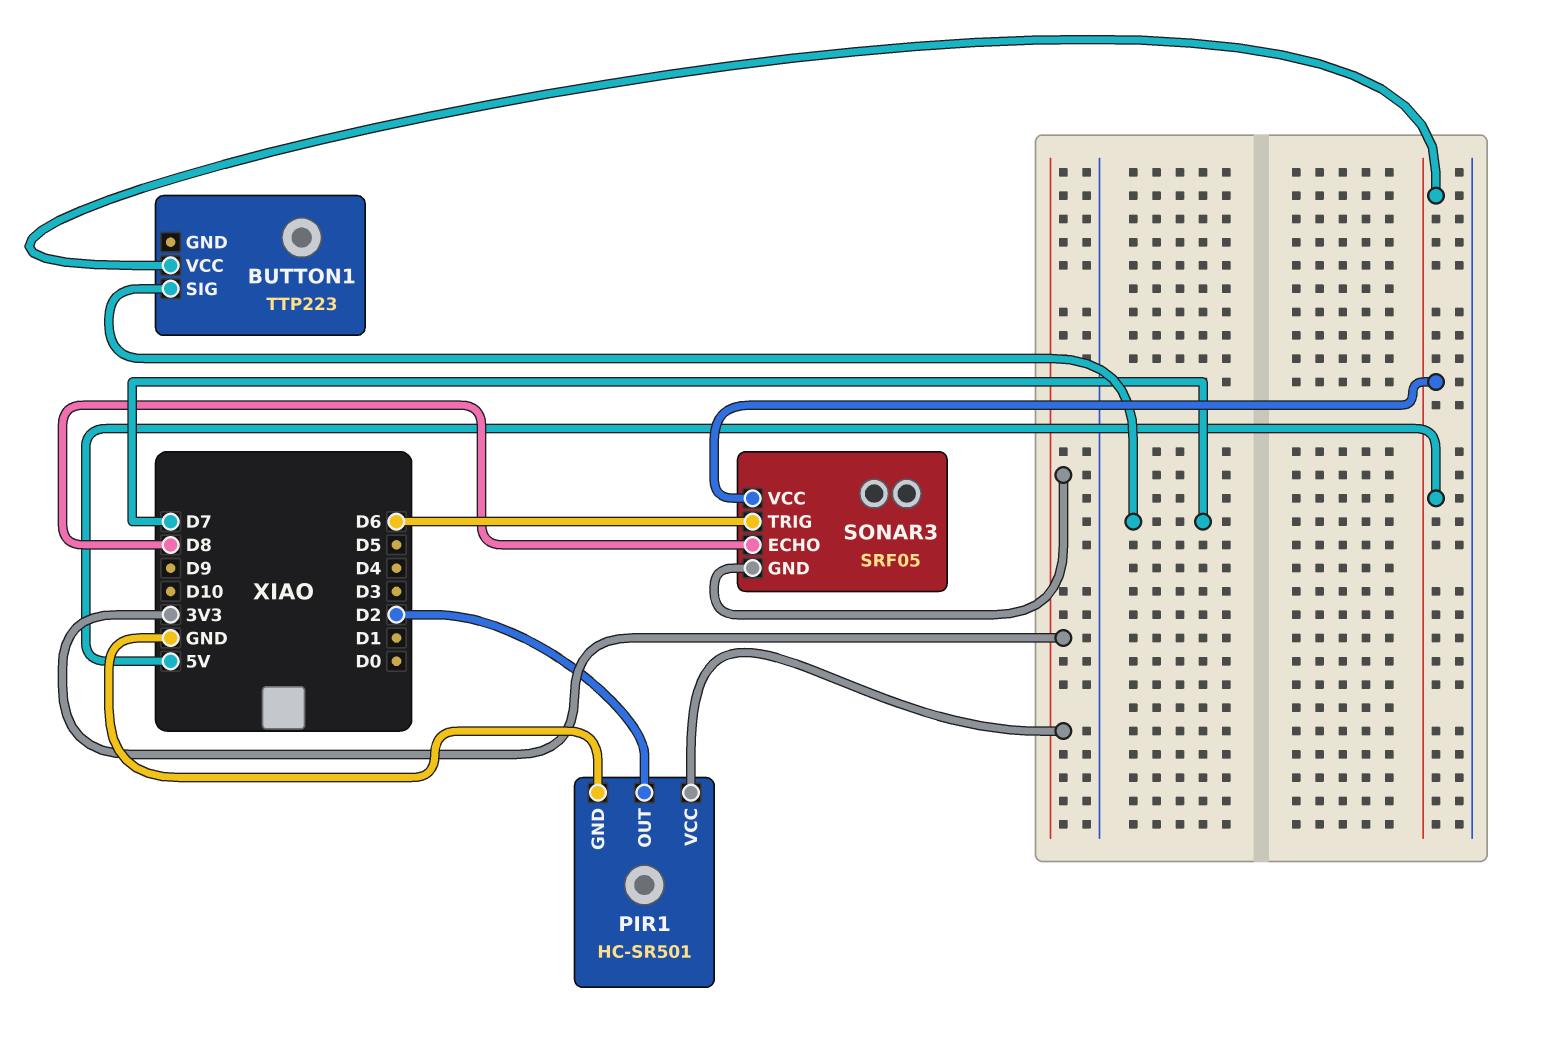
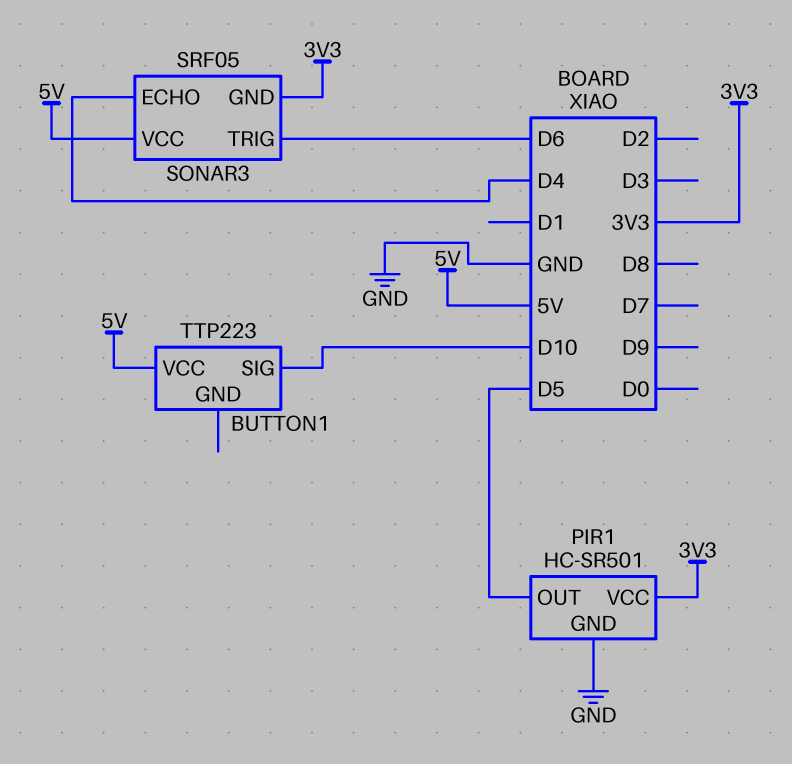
BUTTON1 pin SIG: D7 -> D10
PIR1 pin OUT: D2 -> D5
SONAR3 pin ECHO: D8 -> D4

